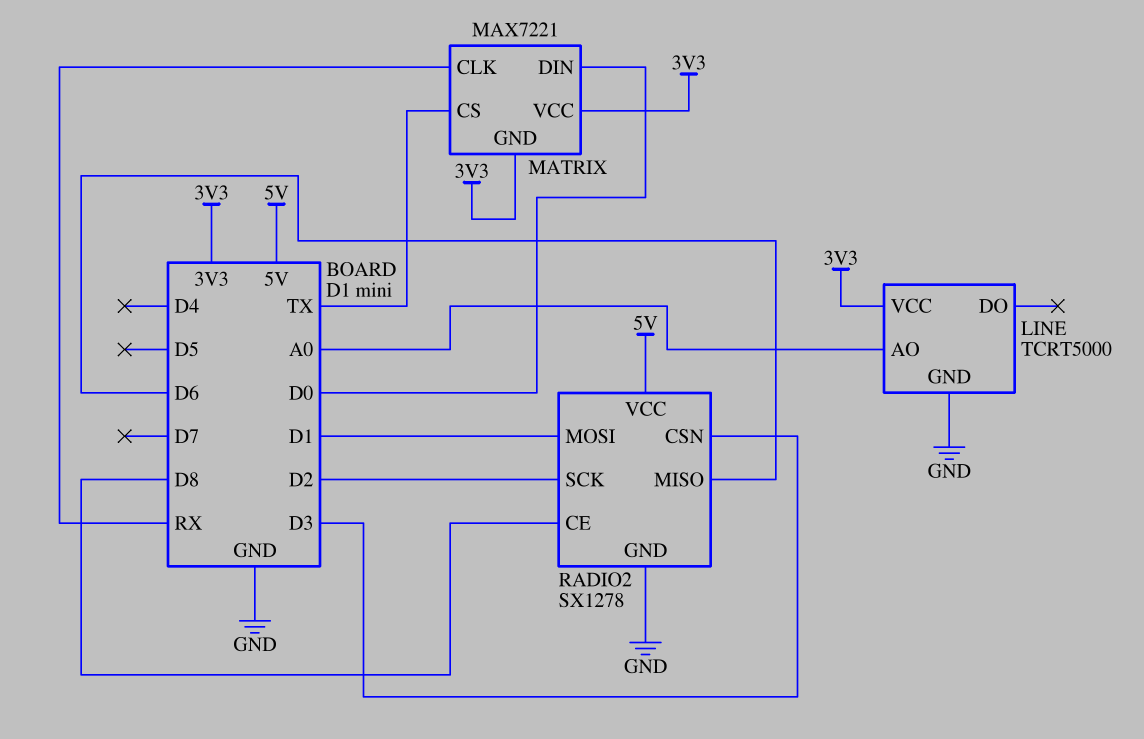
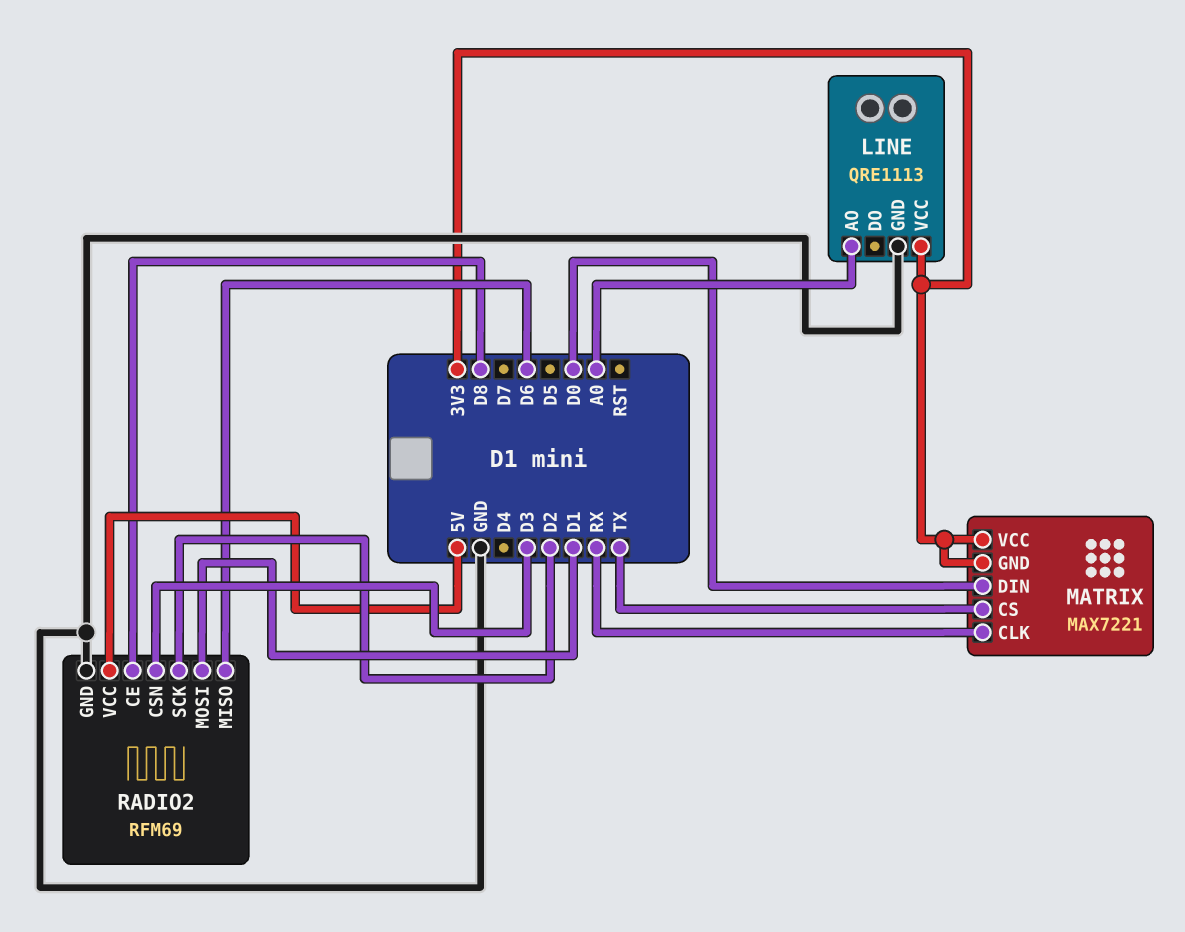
LINE: TCRT5000 -> QRE1113
RADIO2: SX1278 -> RFM69

